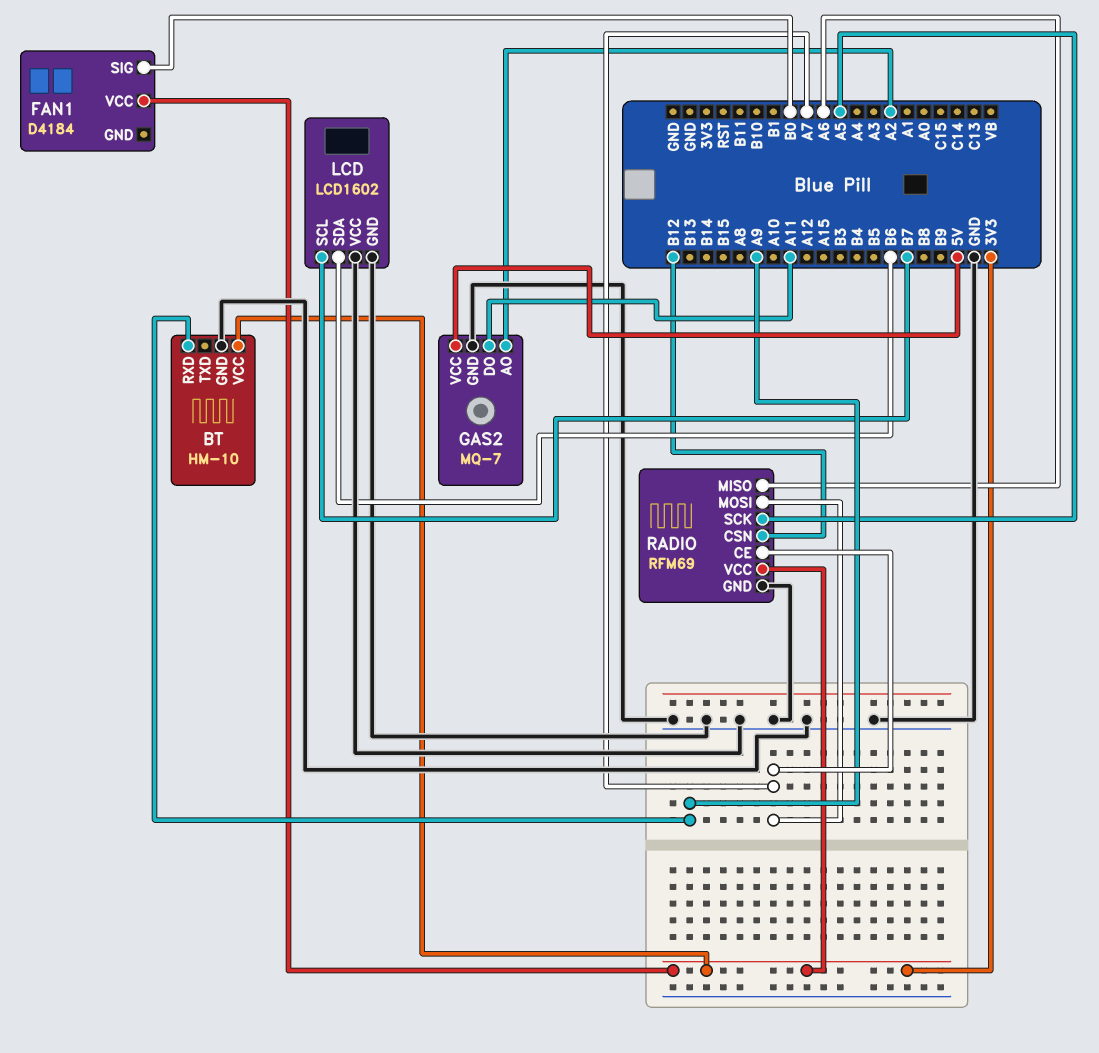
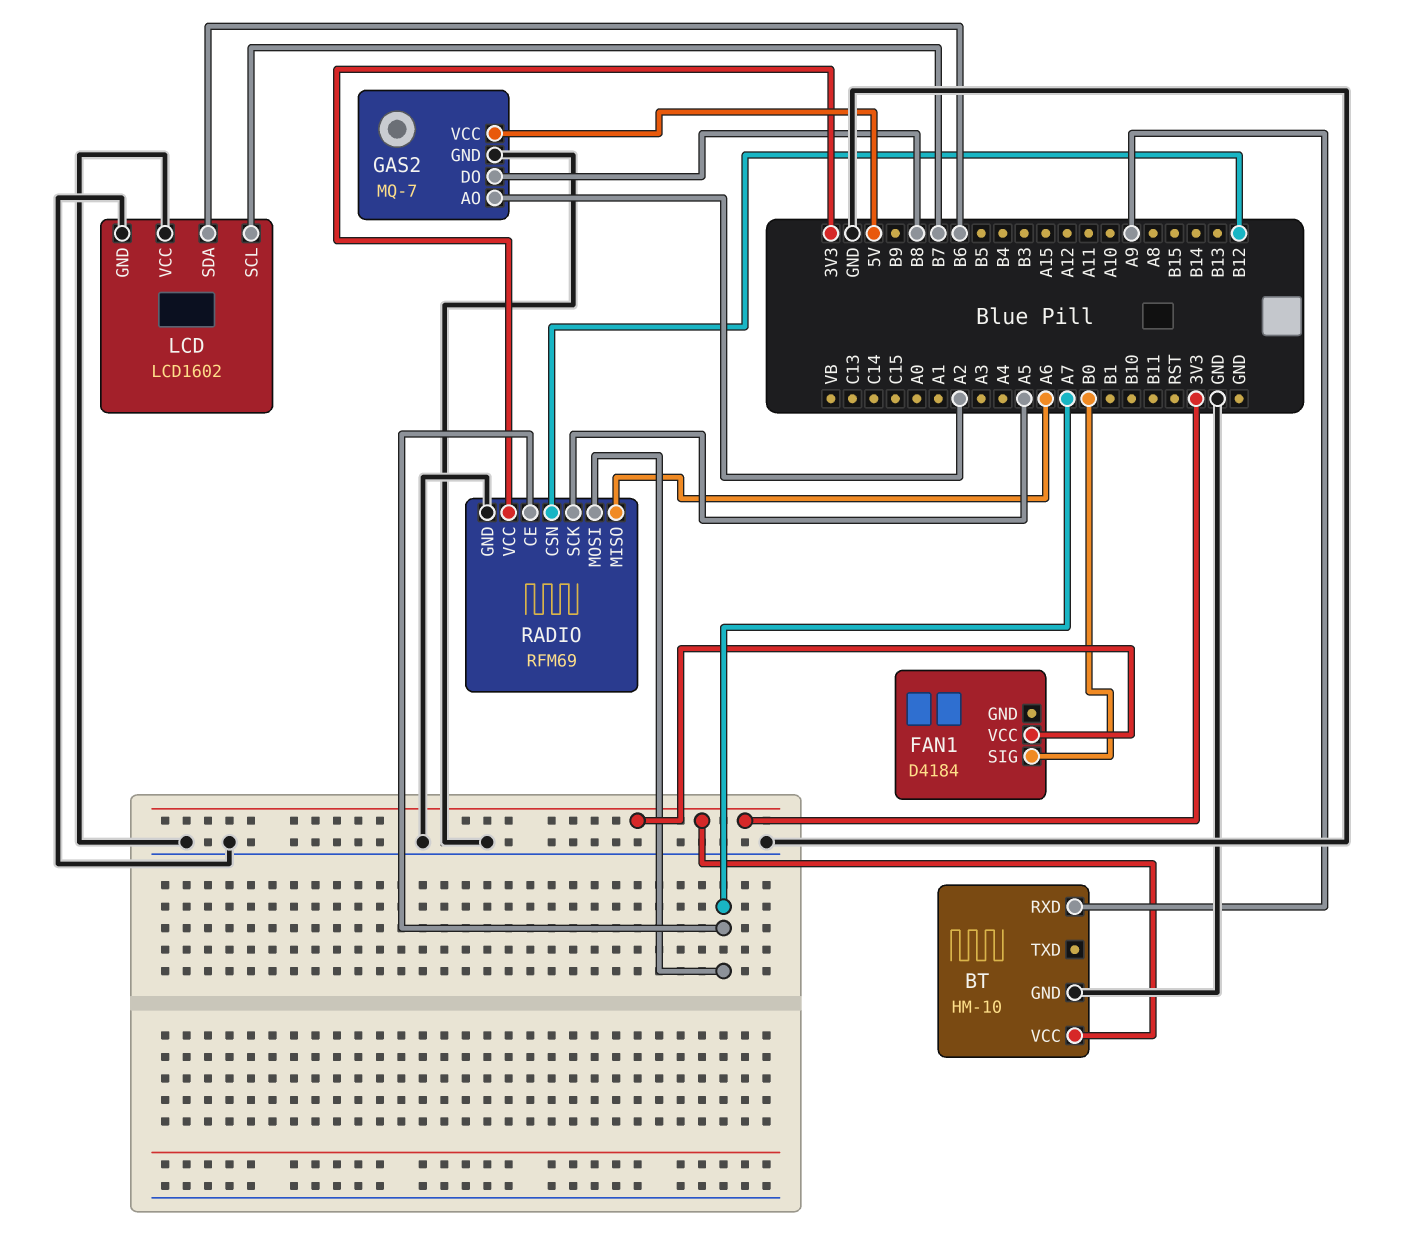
GAS2 pin DO: A11 -> B8

